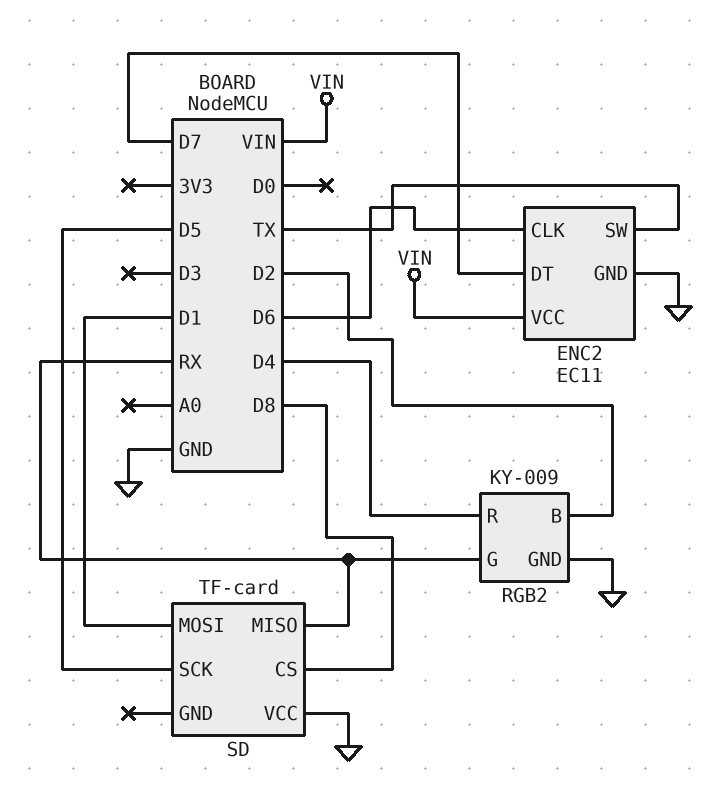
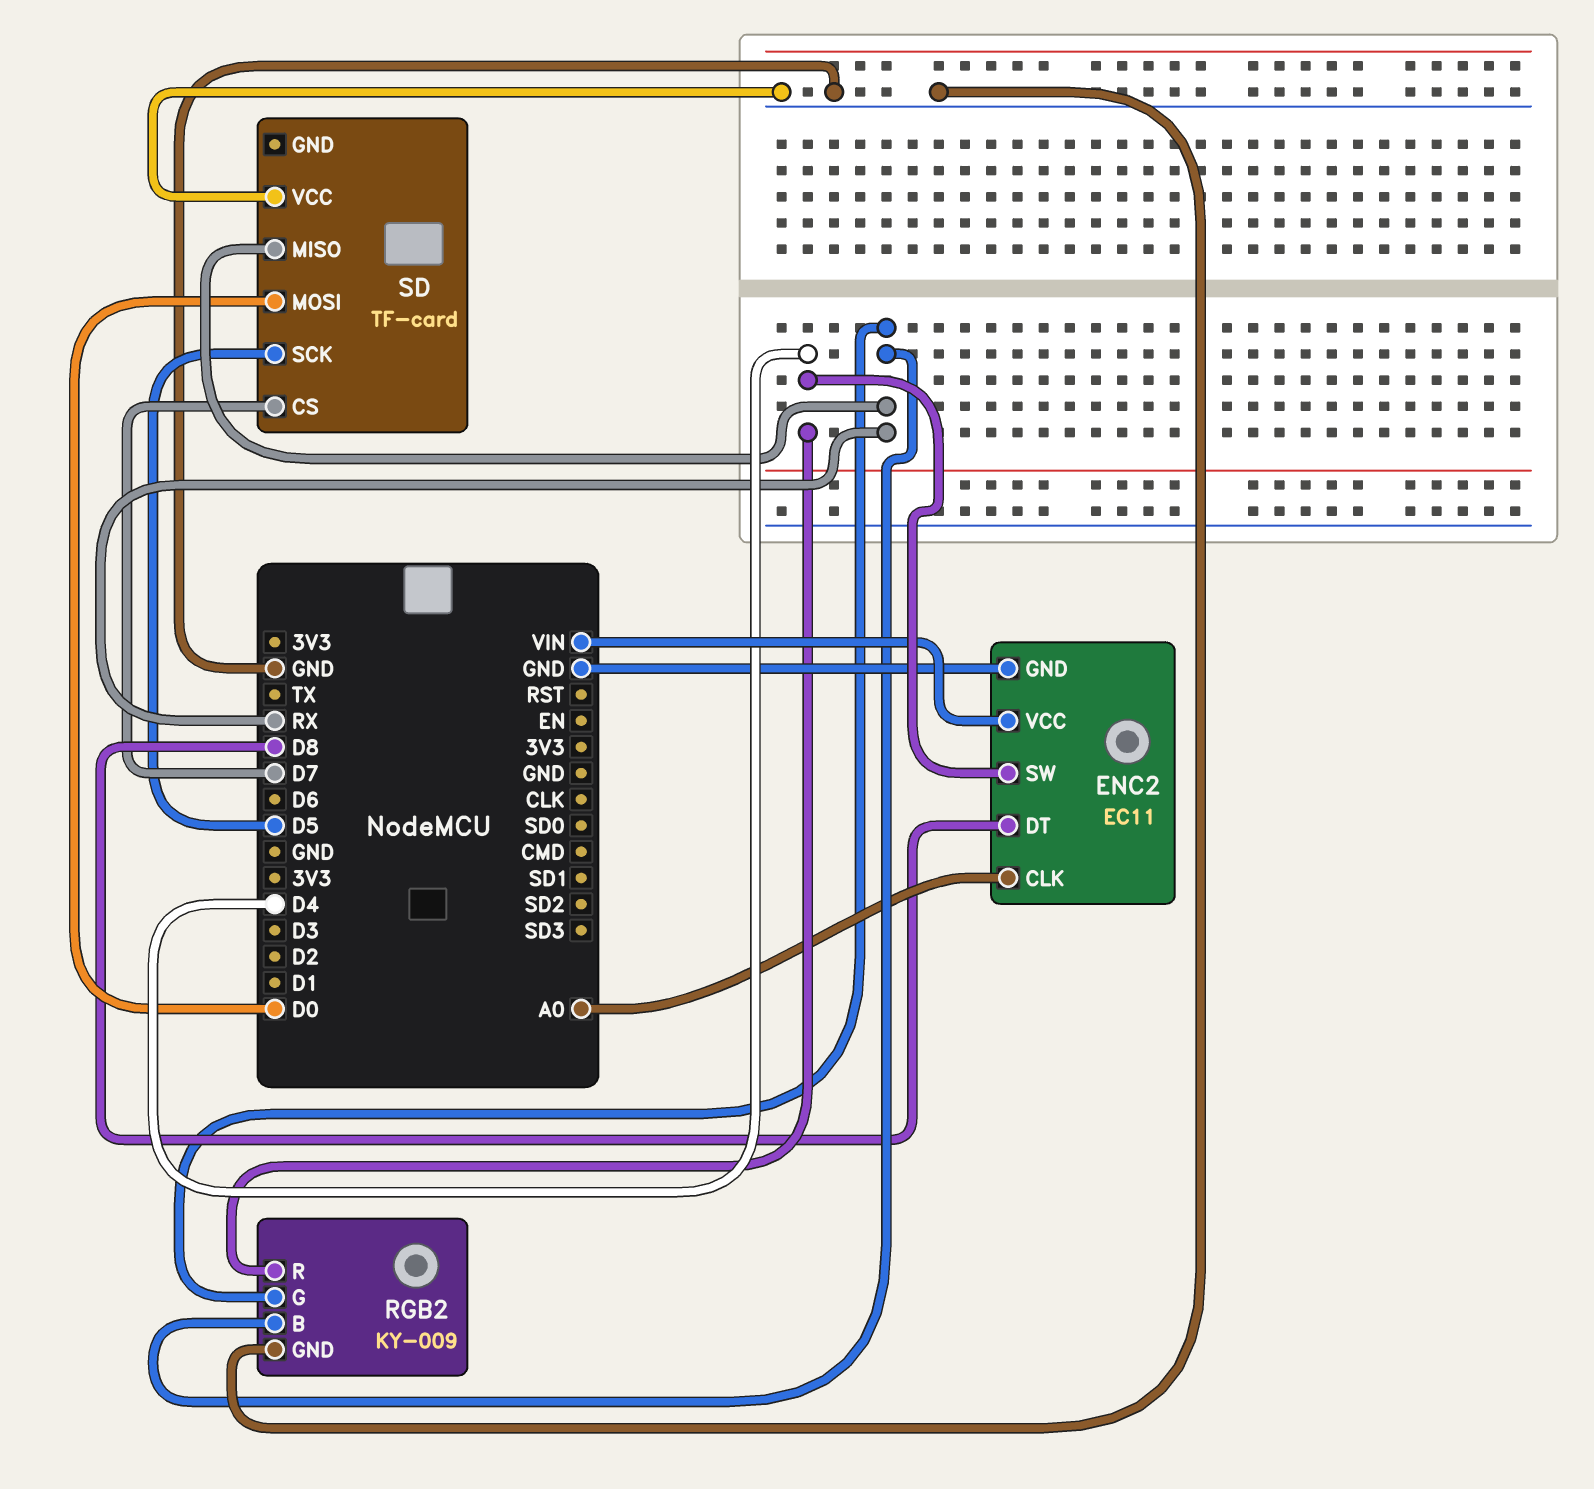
ENC2 pin CLK: D6 -> A0
ENC2 pin DT: D7 -> D8
ENC2 pin SW: TX -> D4
RGB2 pin B: D2 -> RX
SD pin CS: D8 -> D7
SD pin MOSI: D1 -> D0

